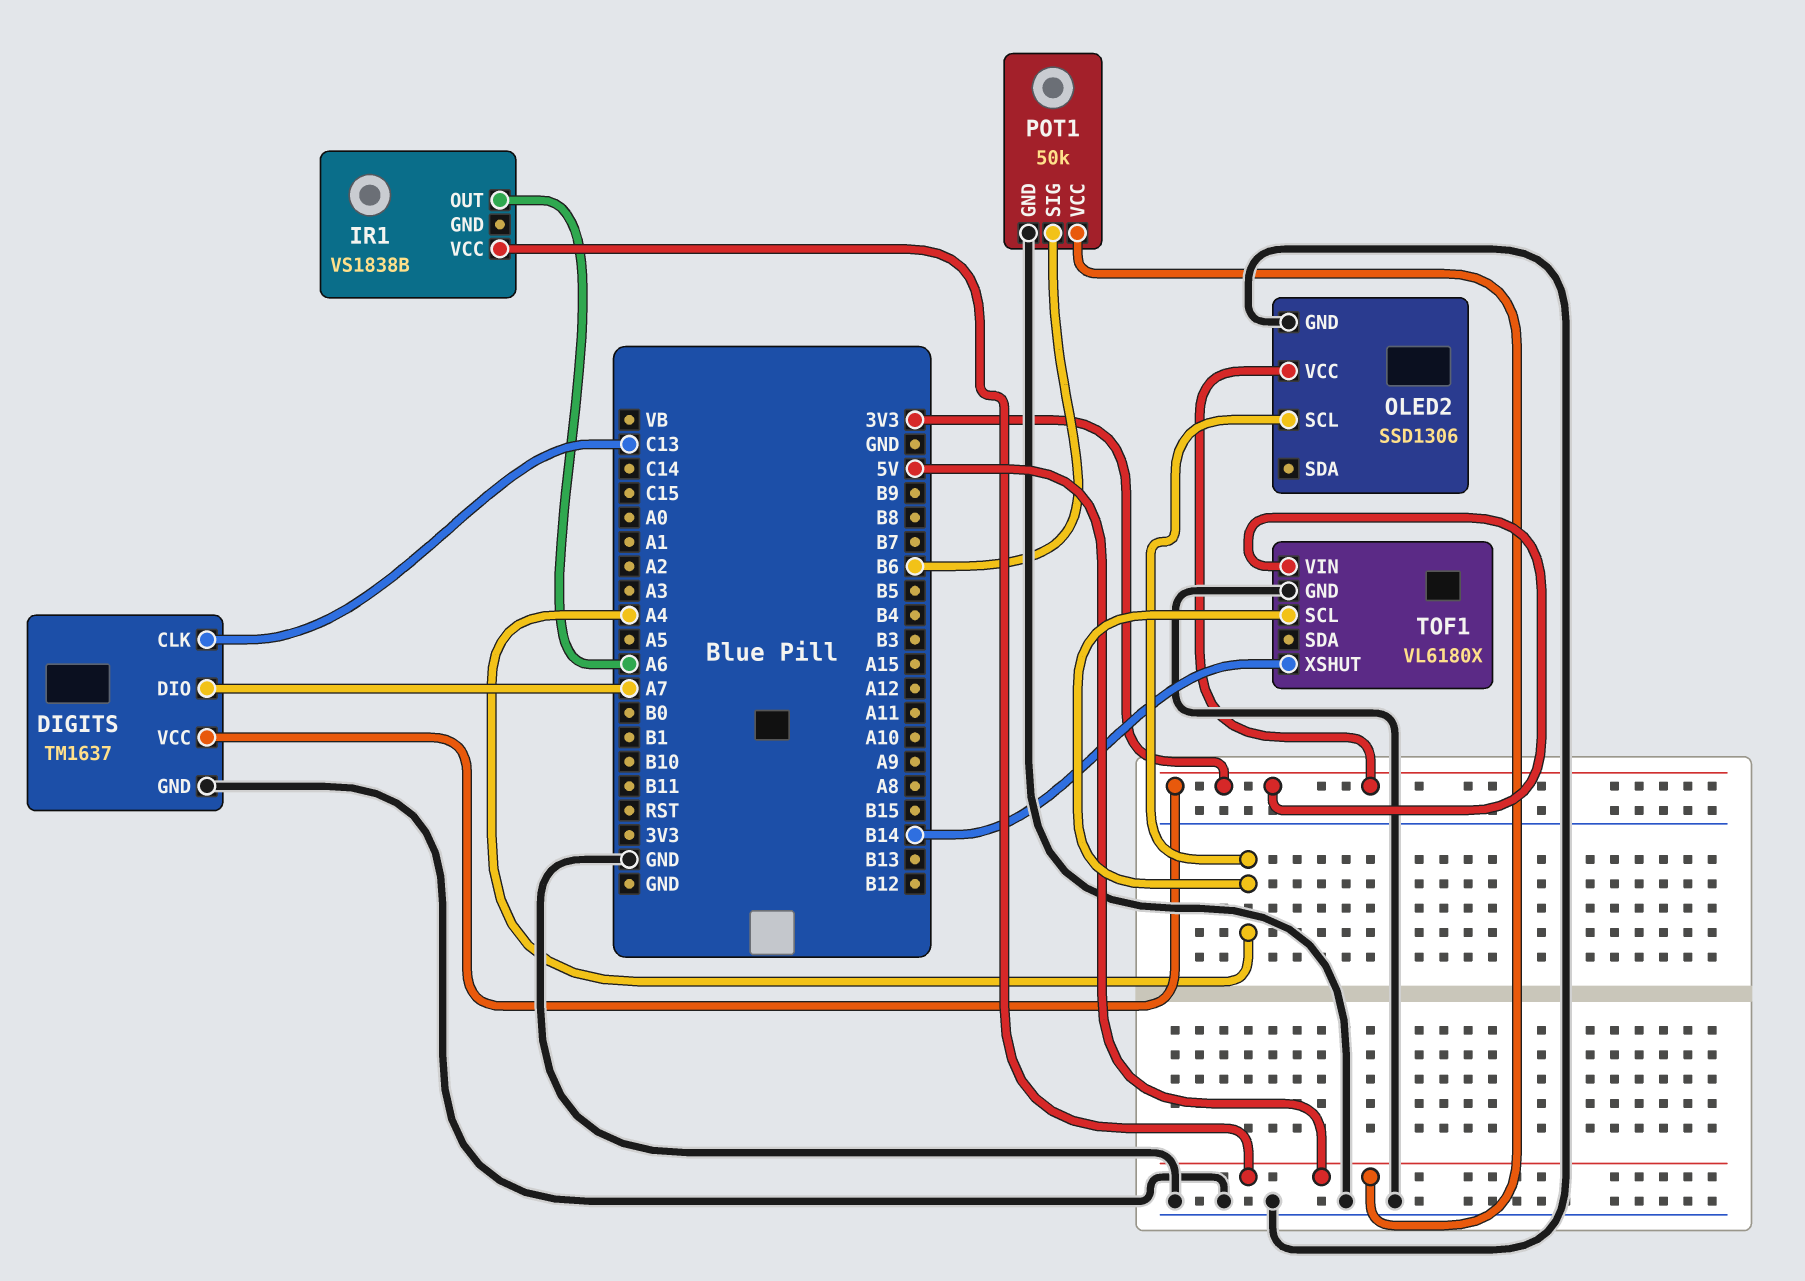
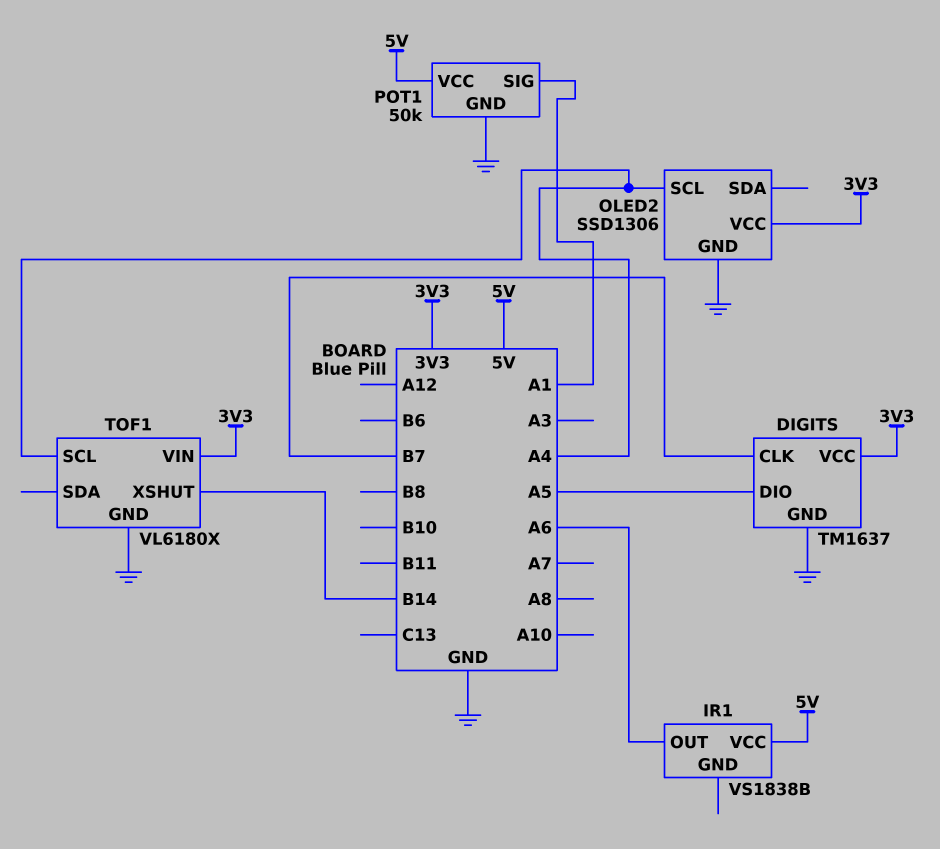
DIGITS pin CLK: C13 -> B7
DIGITS pin DIO: A7 -> A5
POT1 pin SIG: B6 -> A1

